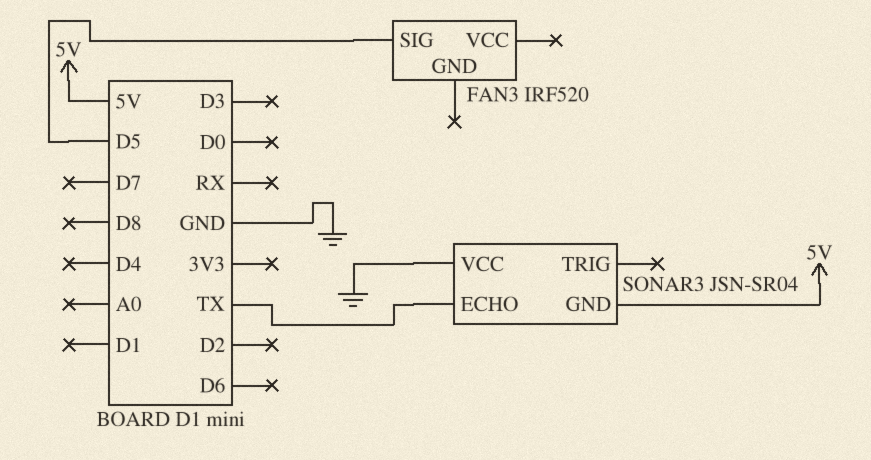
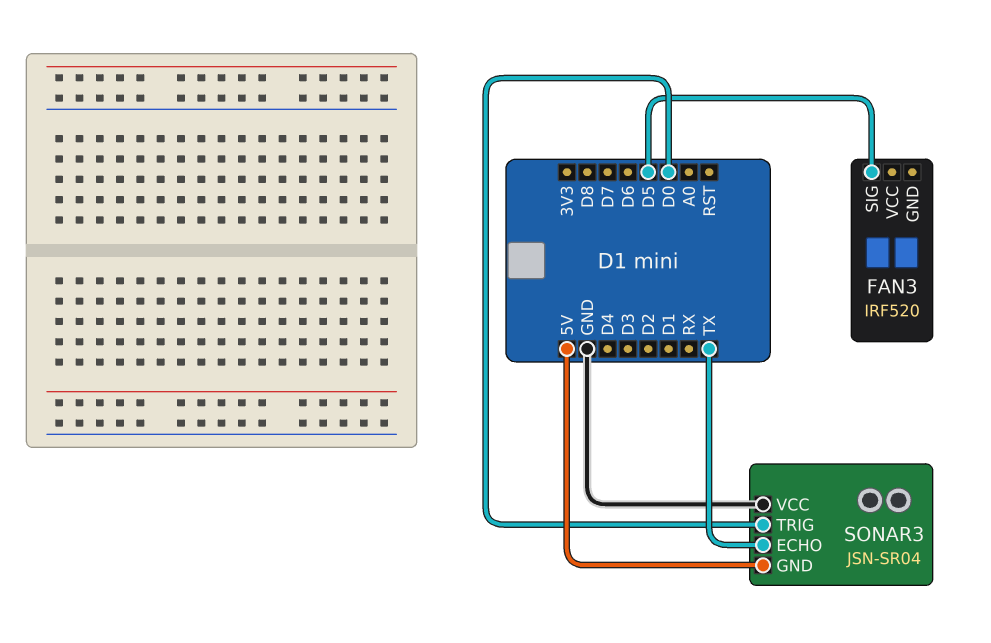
SONAR3 pin TRIG: none -> D0

